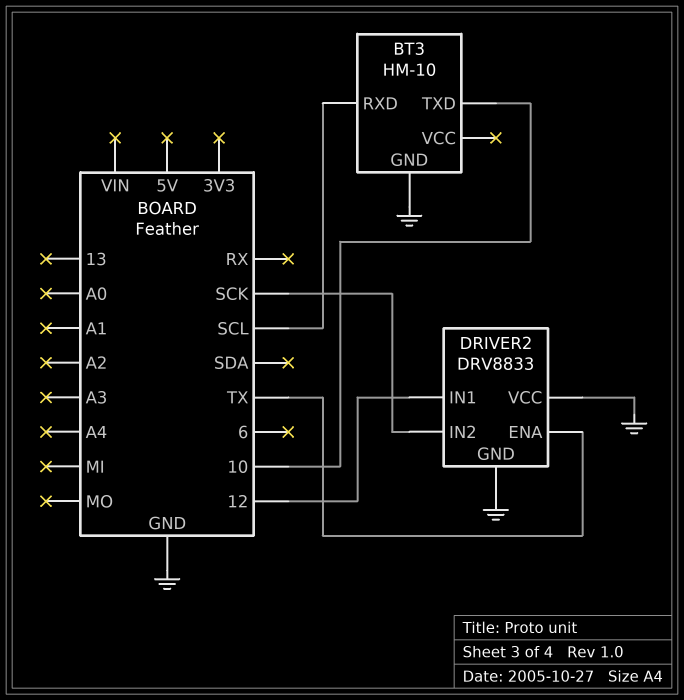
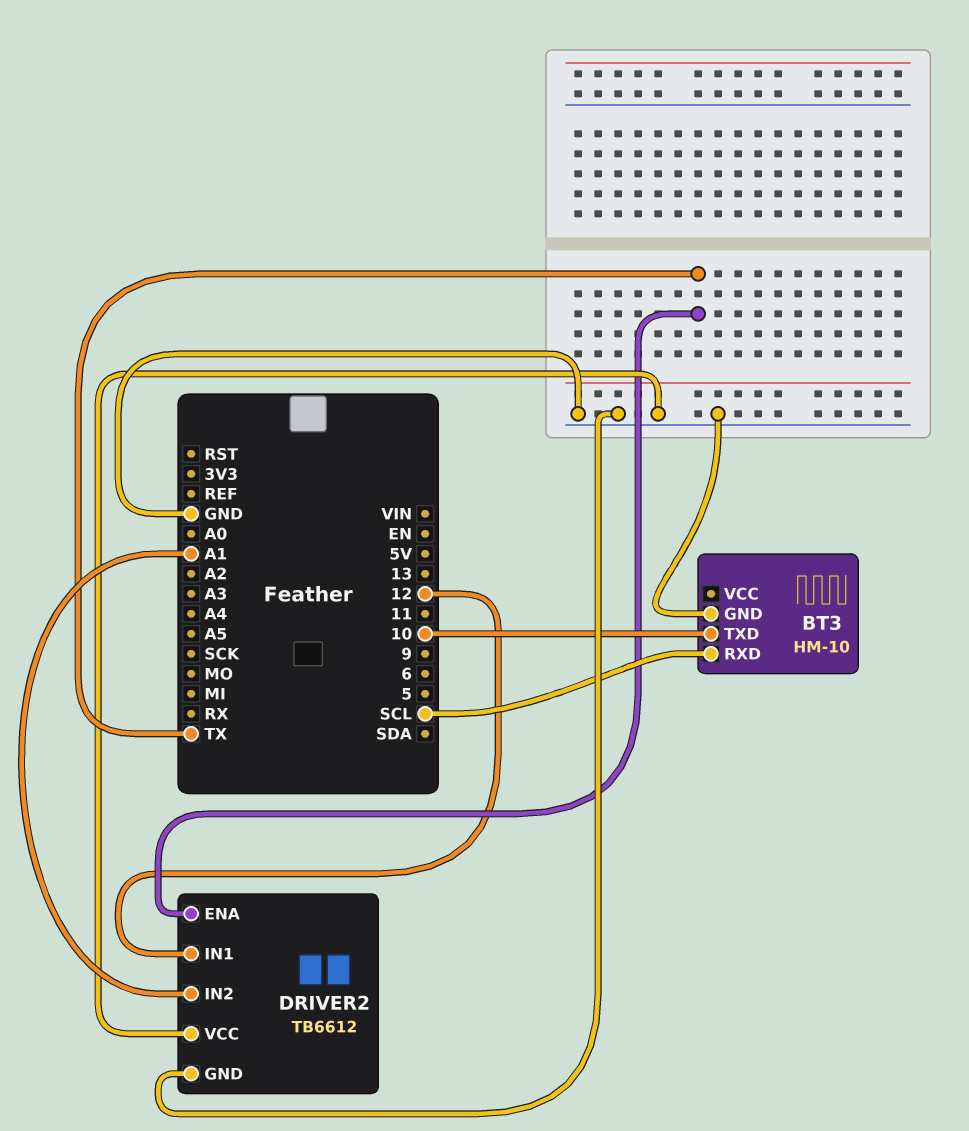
DRIVER2: DRV8833 -> TB6612
DRIVER2 pin IN2: SCK -> A1

